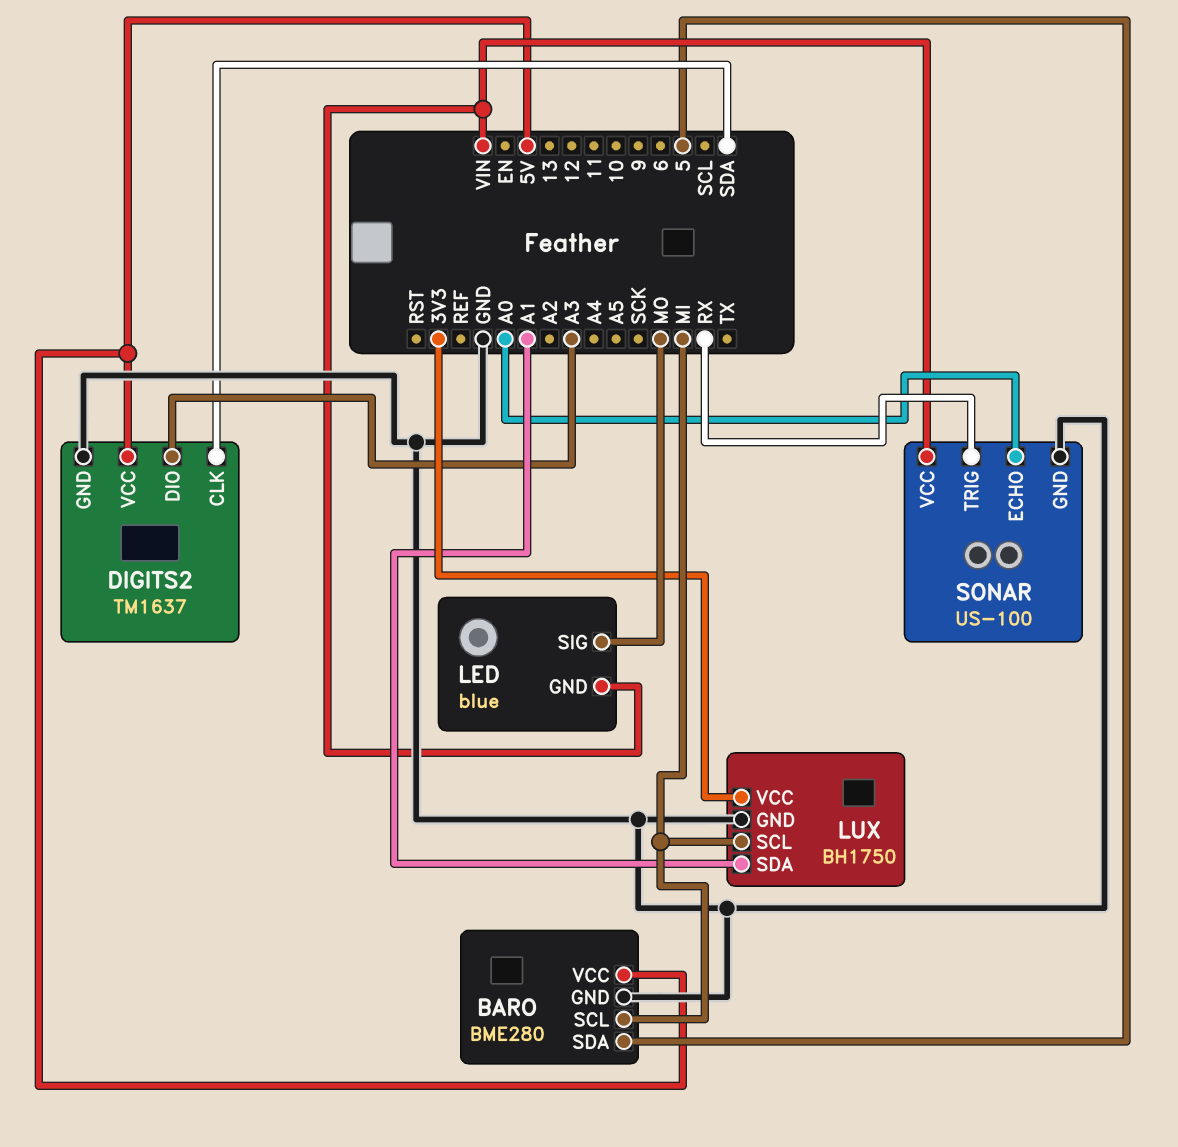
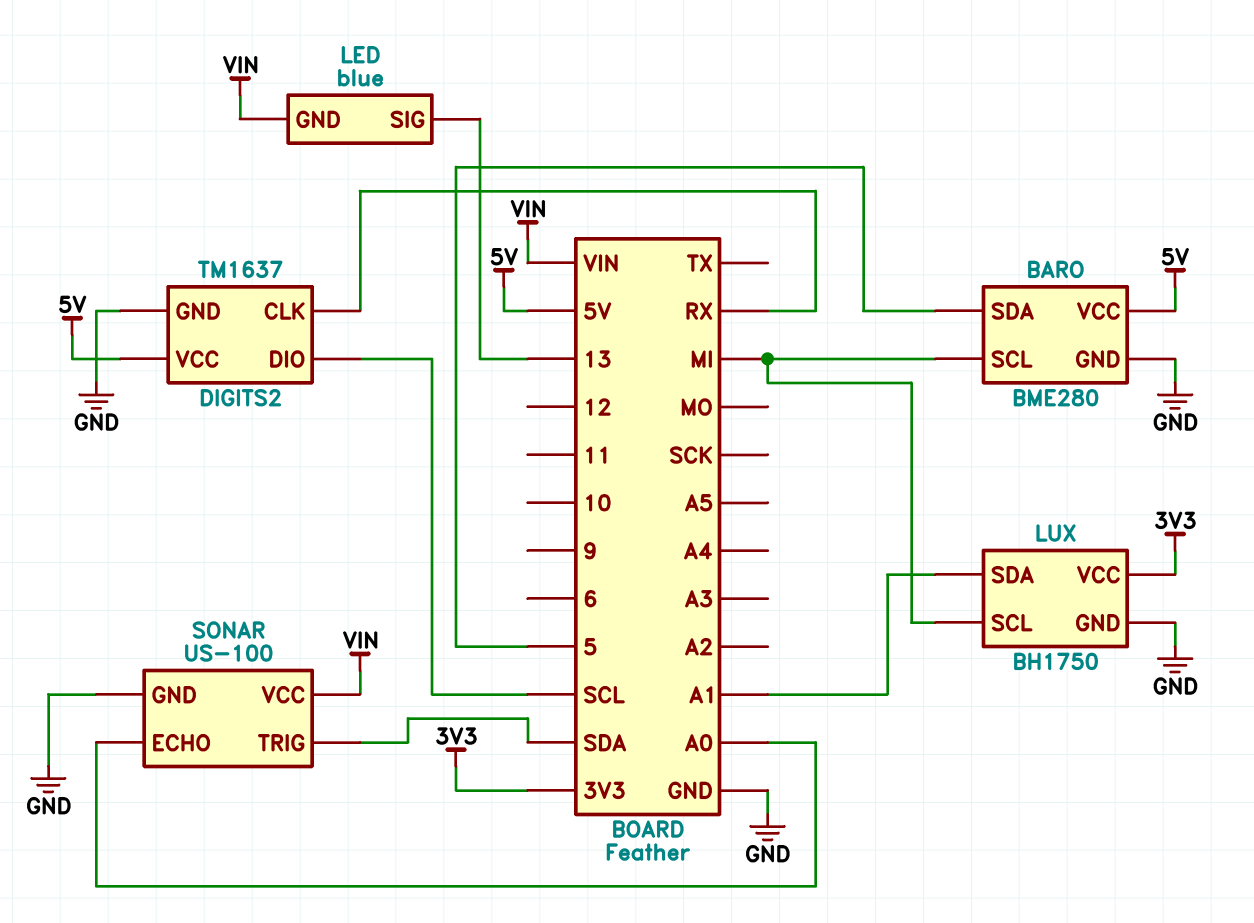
DIGITS2 pin CLK: SDA -> RX
DIGITS2 pin DIO: A3 -> SCL
LED pin SIG: MO -> 13
SONAR pin TRIG: RX -> SDA

